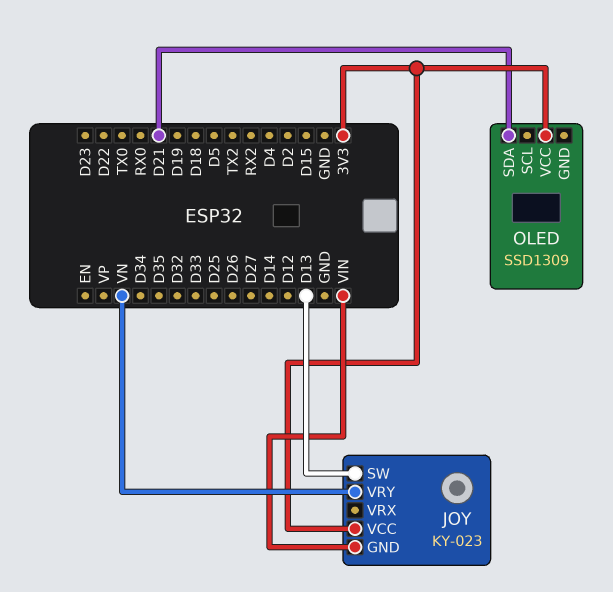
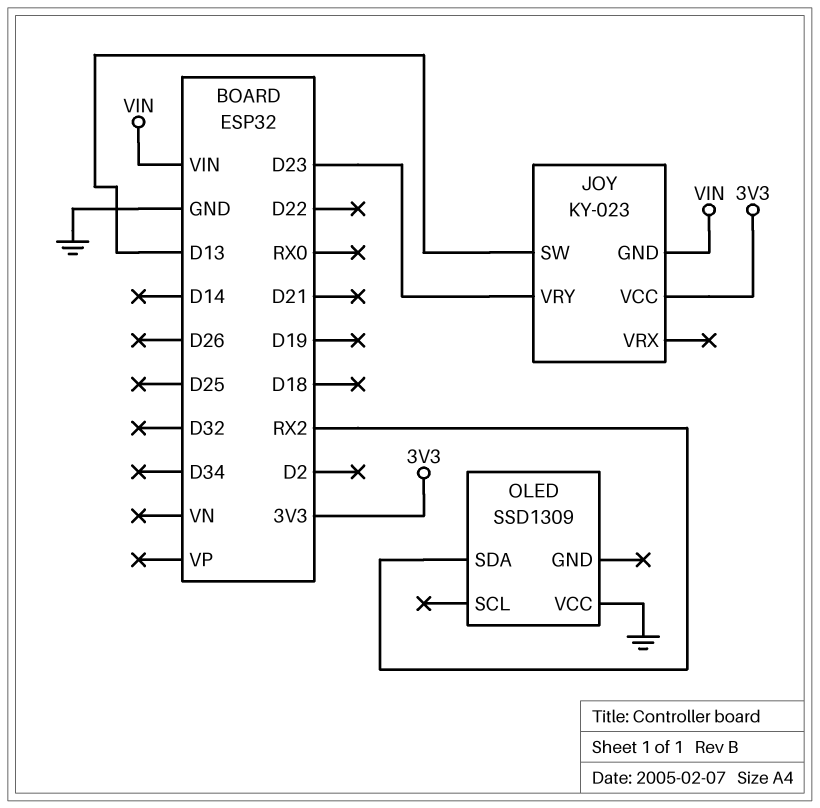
JOY pin VRY: VN -> D23
OLED pin SDA: D21 -> RX2
OLED pin VCC: 3V3 -> GND

